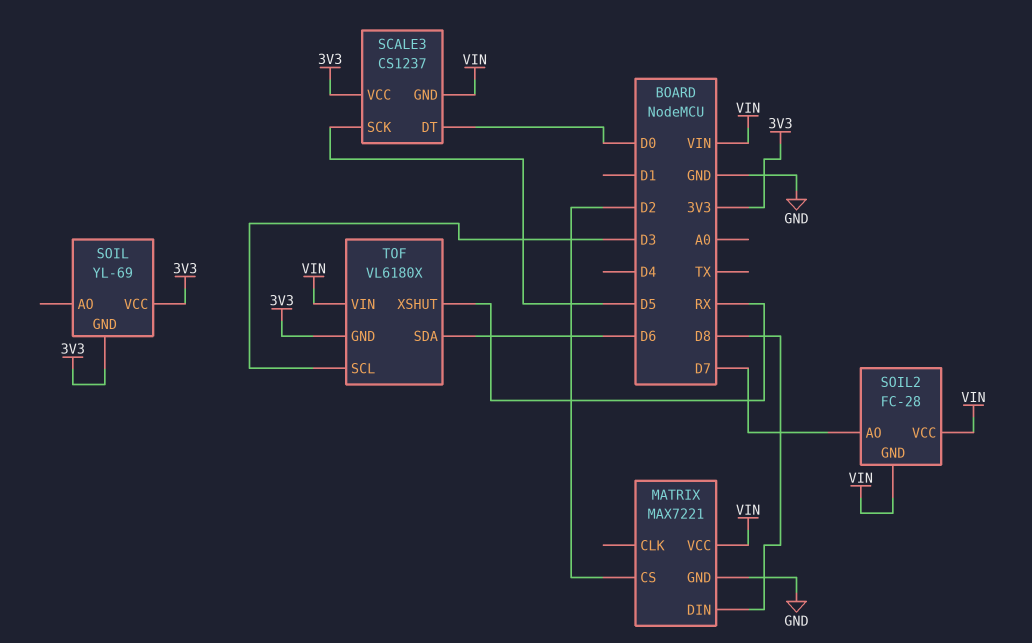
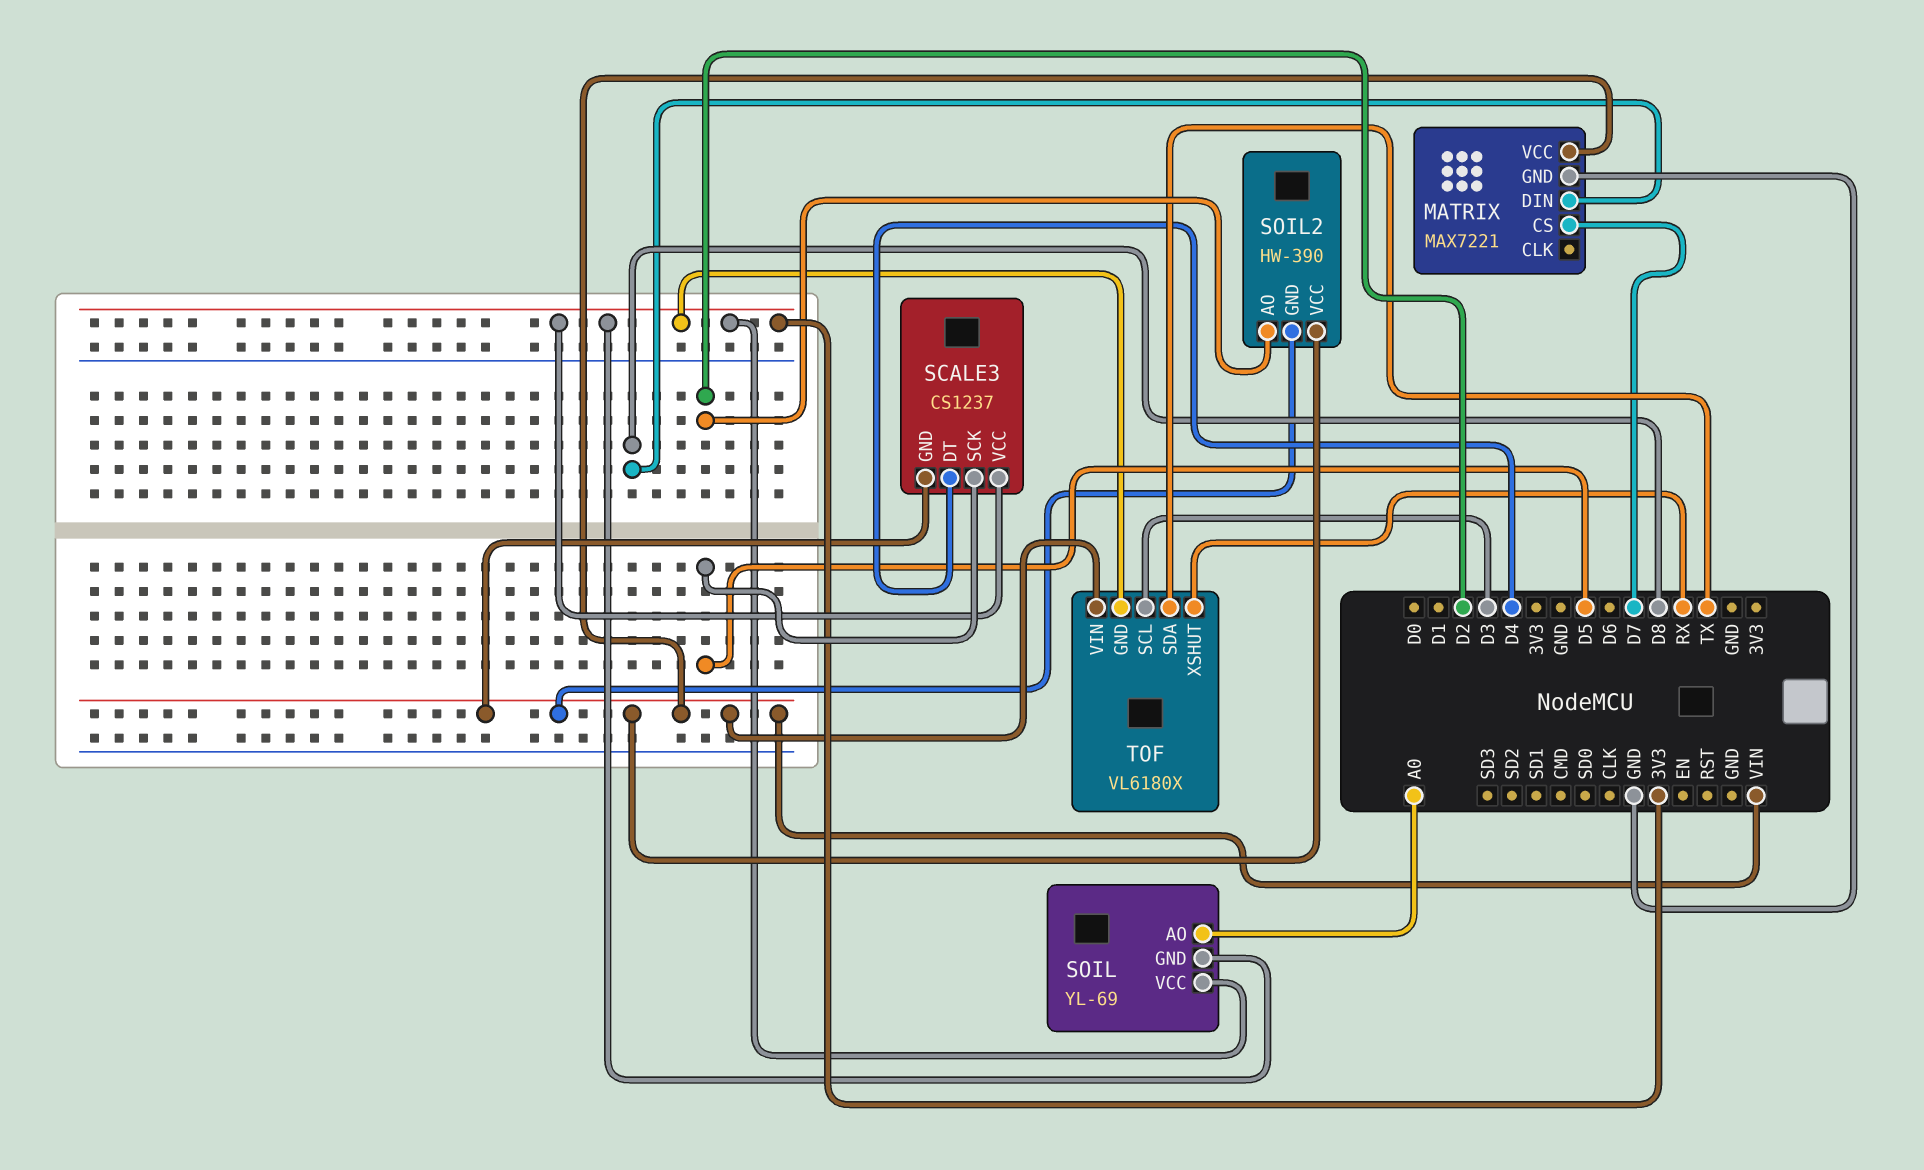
MATRIX pin CS: D2 -> D7
SCALE3 pin DT: D0 -> D4
SOIL pin AO: none -> A0
SOIL2: FC-28 -> HW-390
SOIL2 pin AO: D7 -> D2
TOF pin SDA: D6 -> TX

